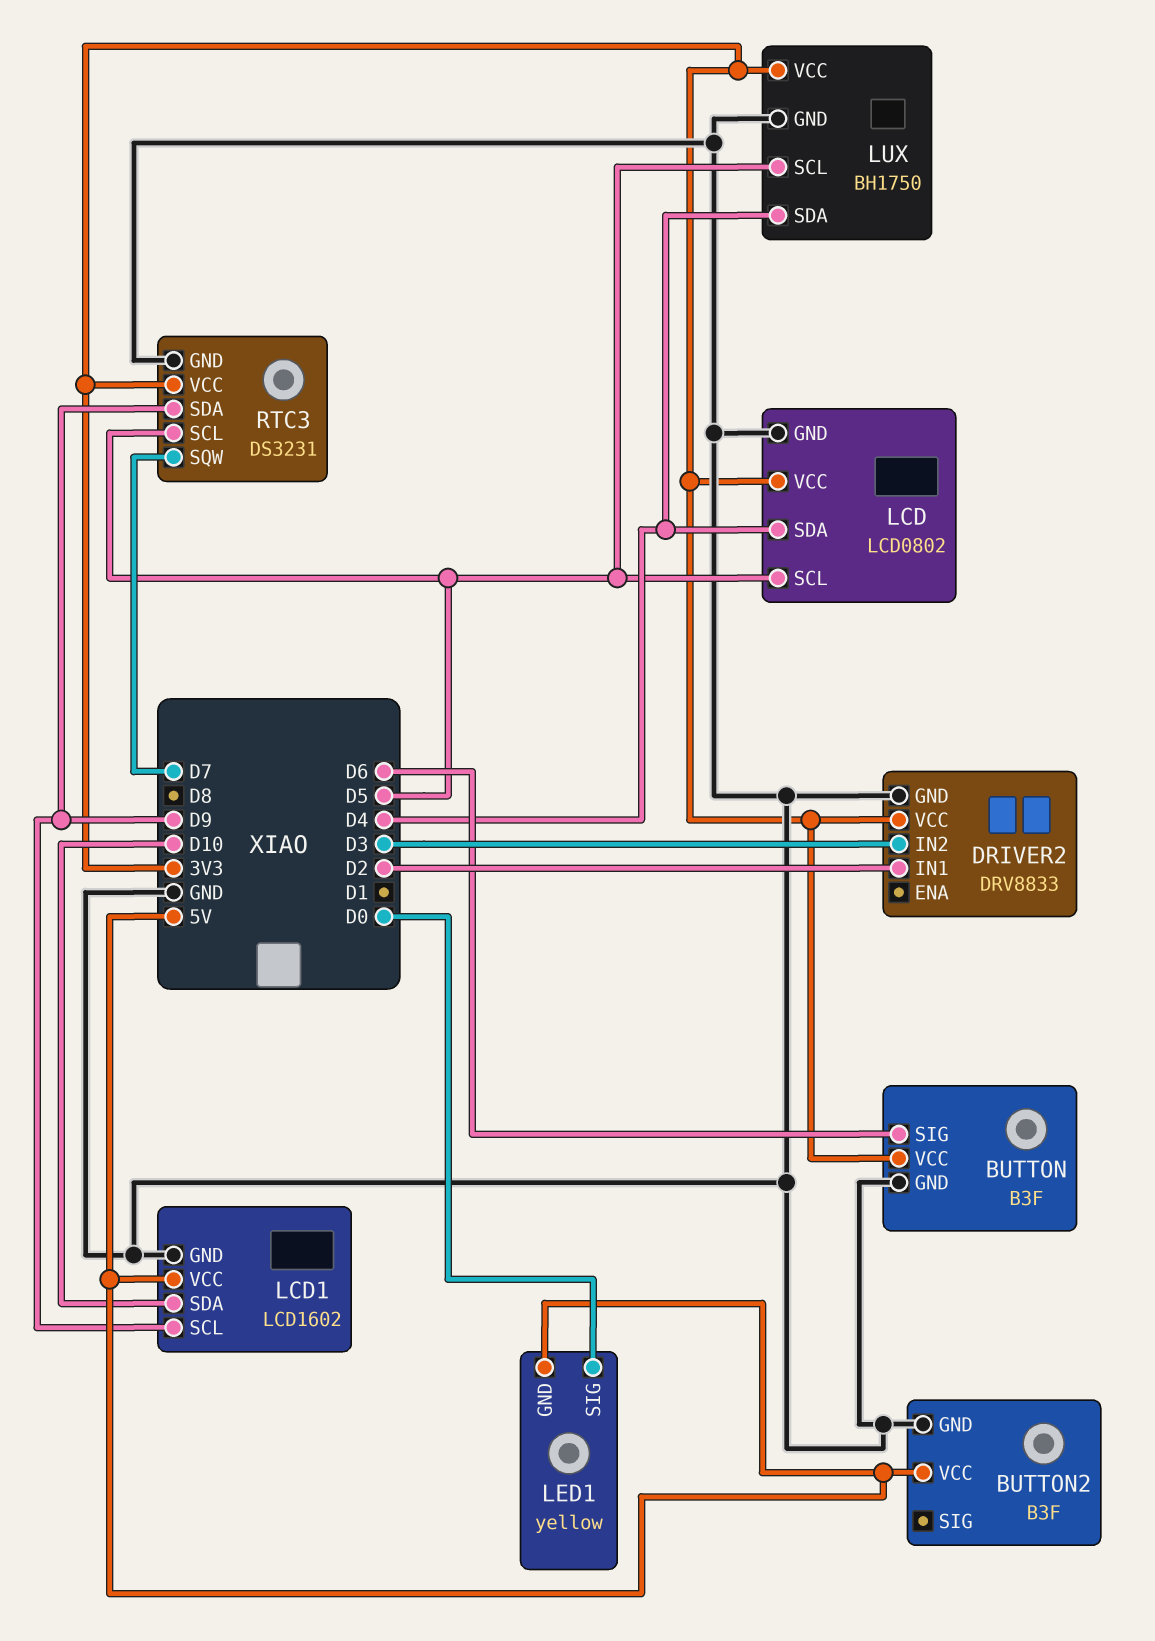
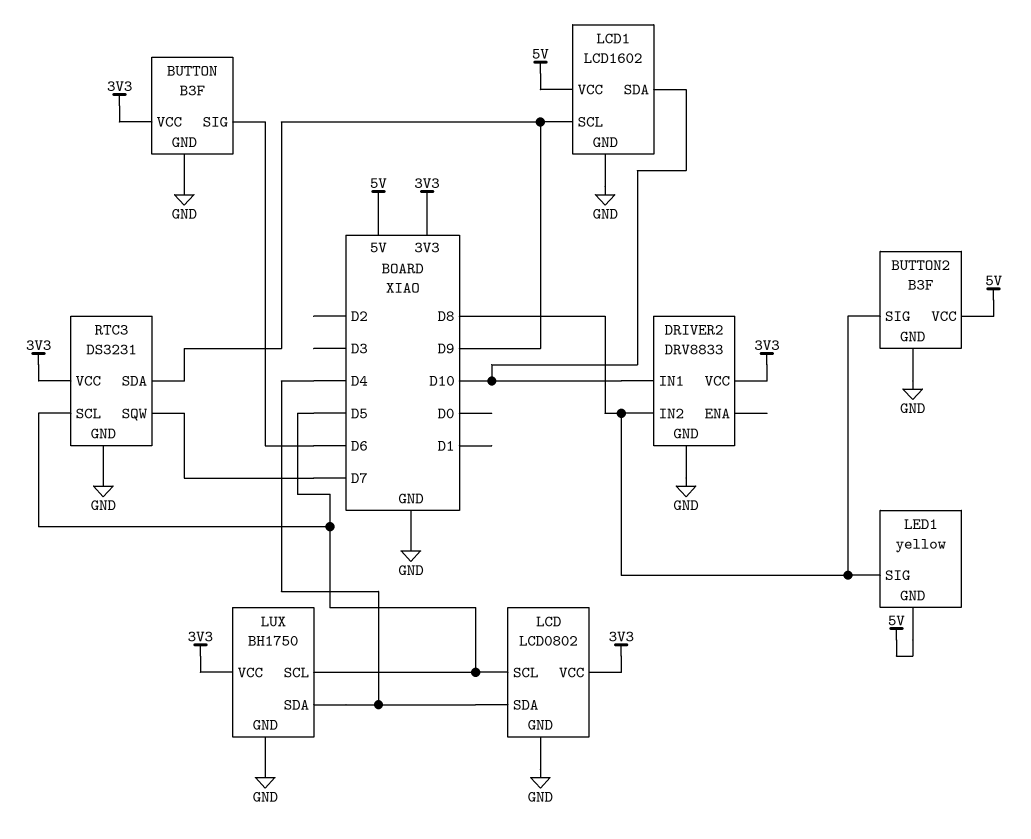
BUTTON2 pin SIG: none -> D8
DRIVER2 pin IN1: D2 -> D10
DRIVER2 pin IN2: D3 -> D8
LED1 pin SIG: D0 -> D8

